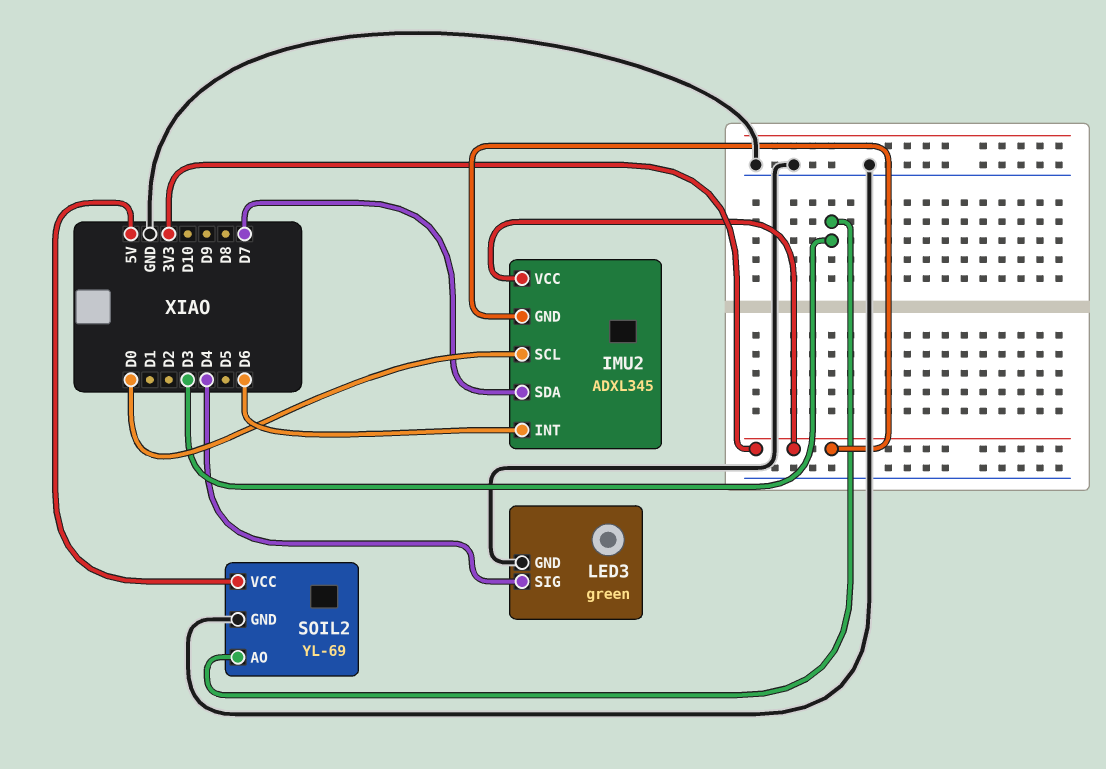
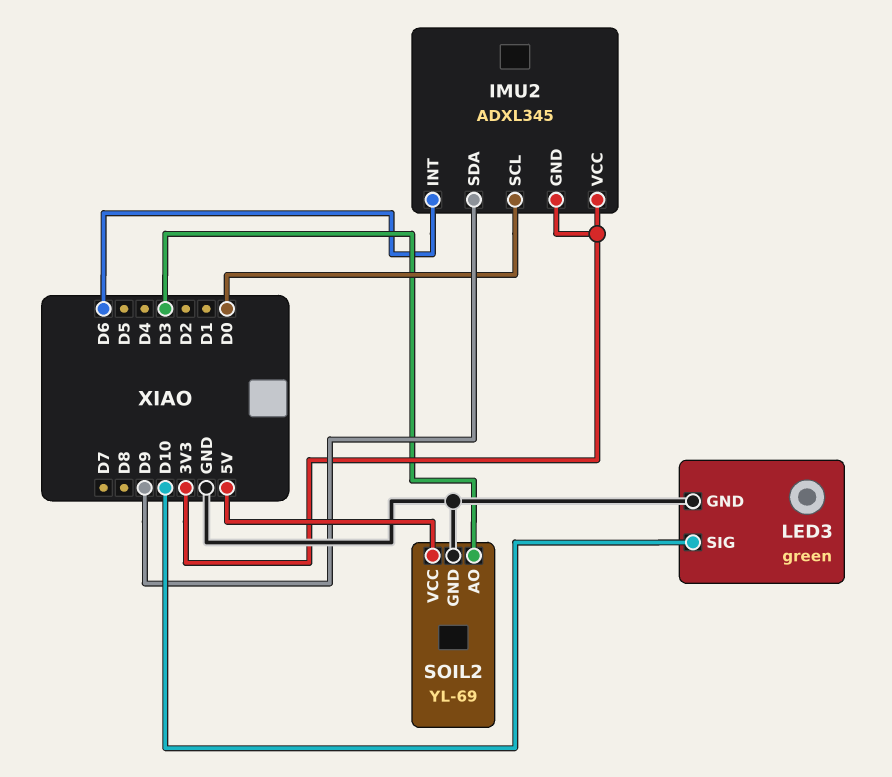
IMU2 pin SDA: D7 -> D9
LED3 pin SIG: D4 -> D10

